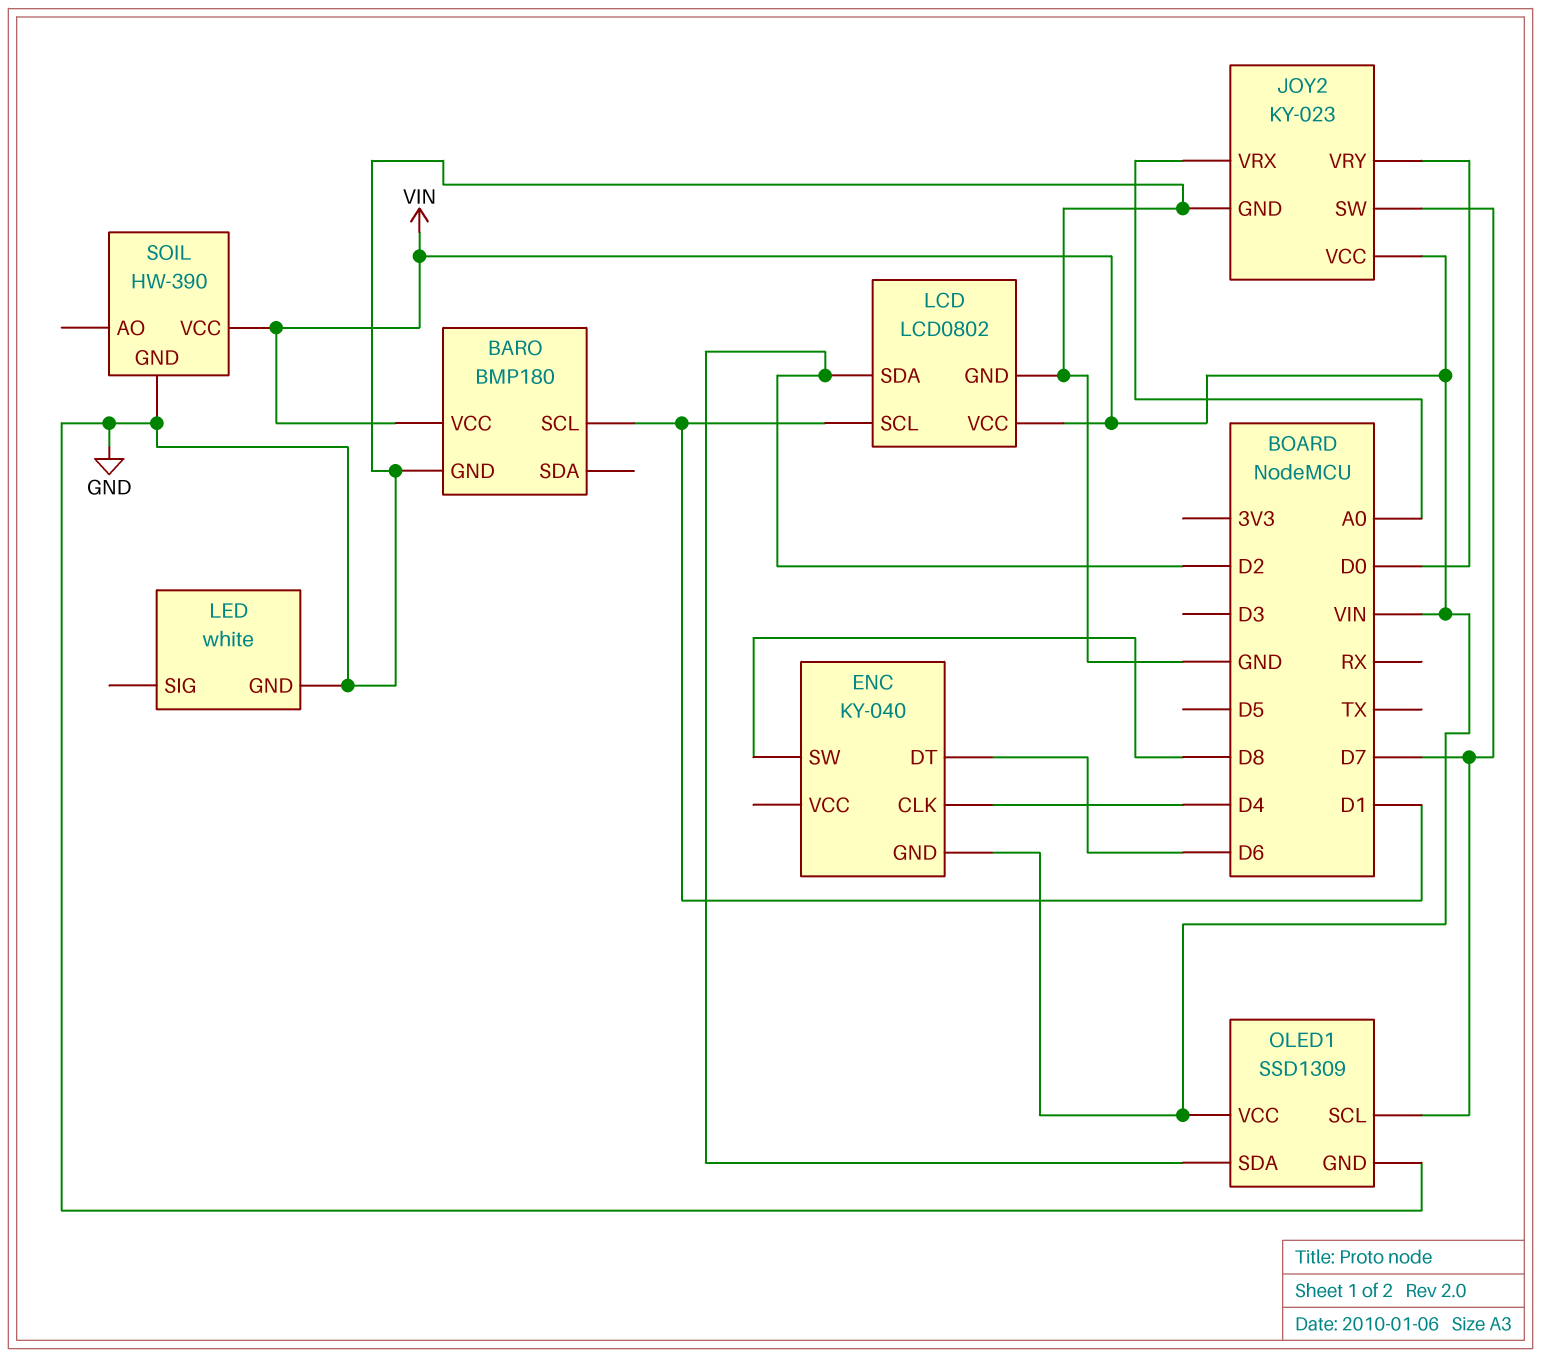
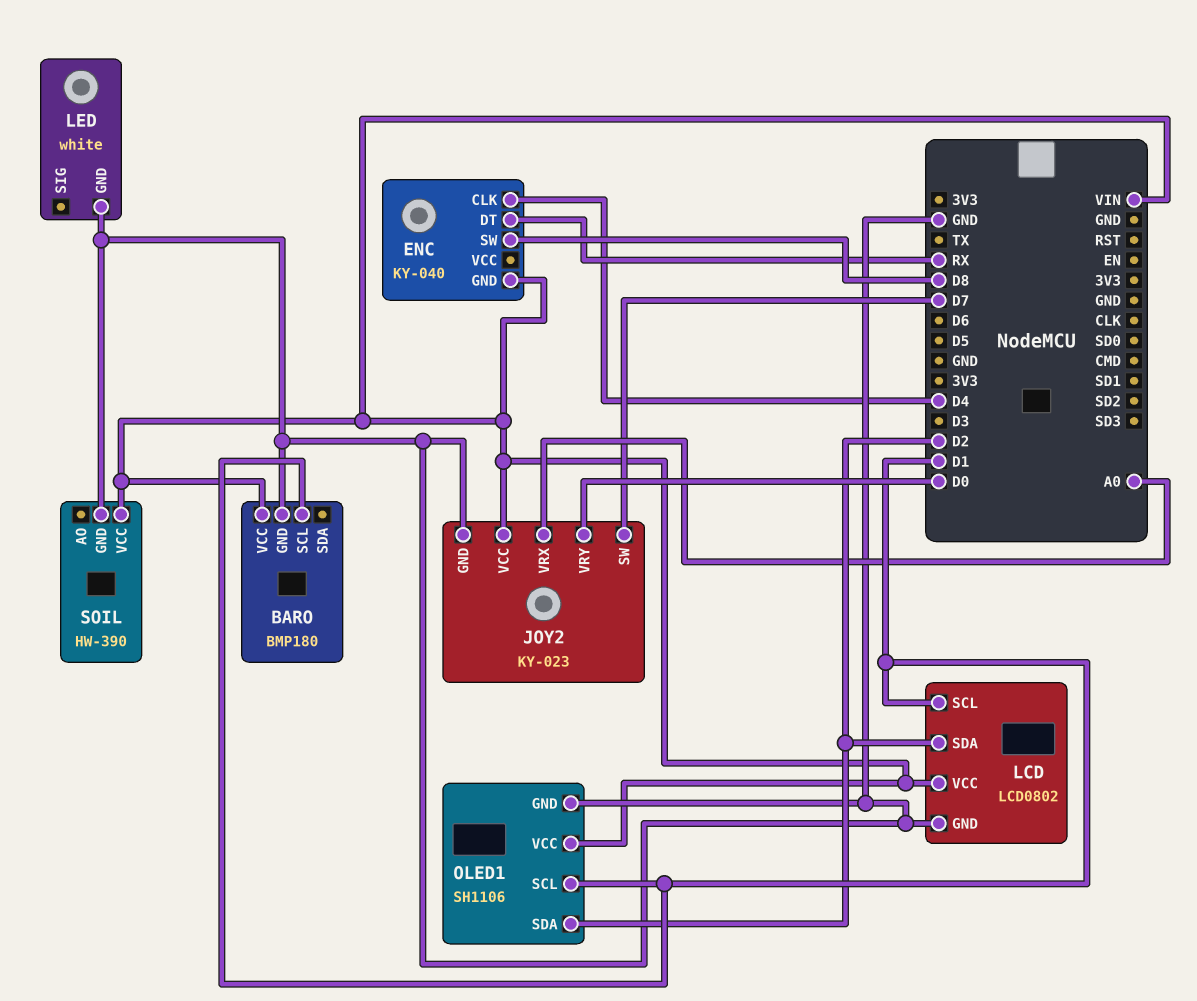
ENC pin DT: D6 -> RX
OLED1: SSD1309 -> SH1106
OLED1 pin SCL: D7 -> D1

